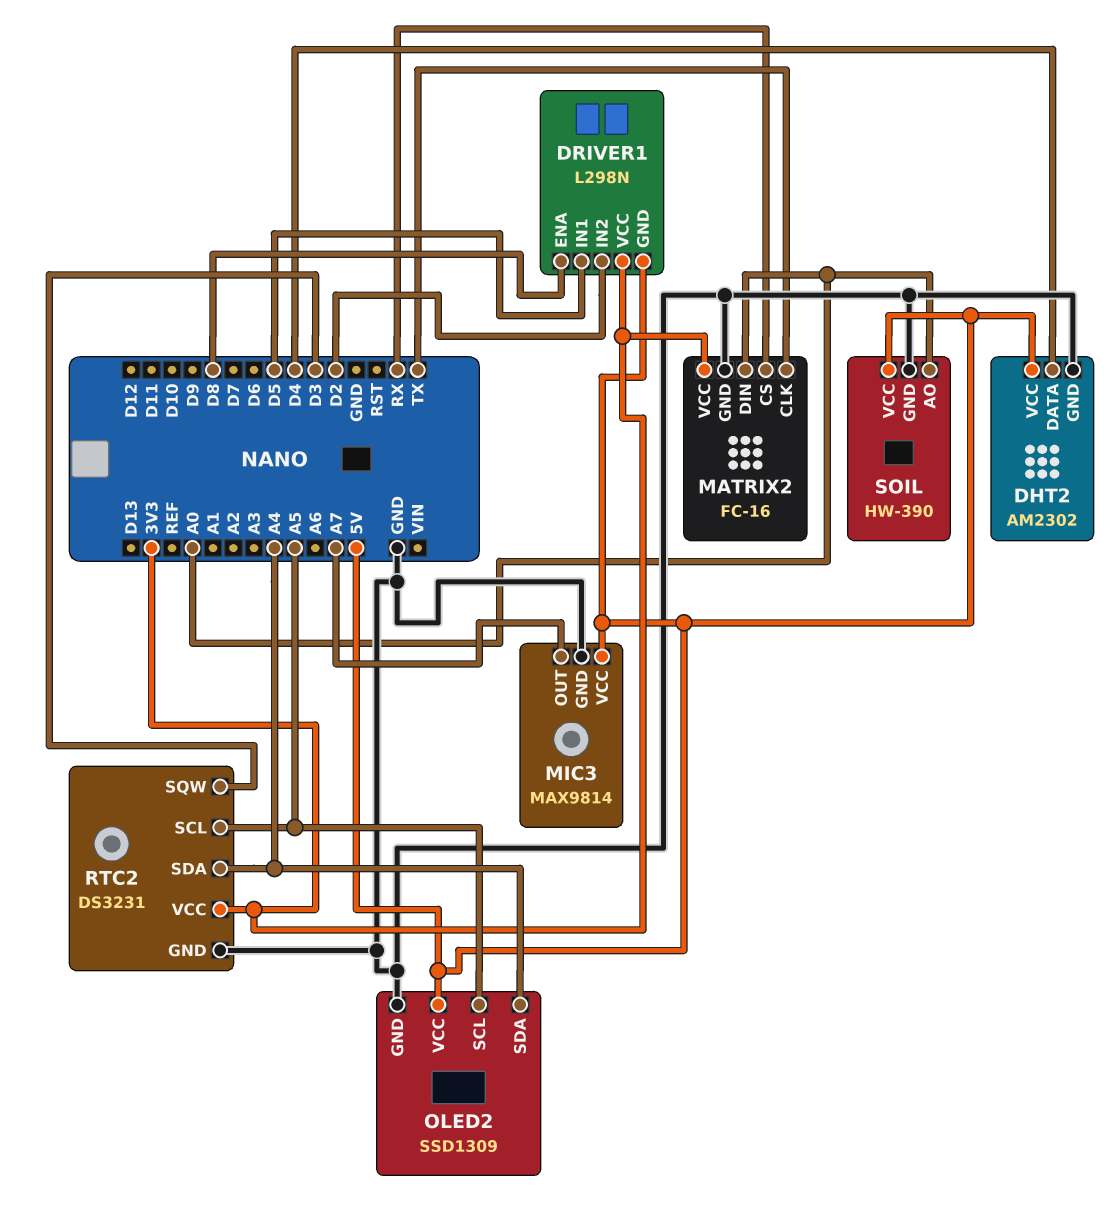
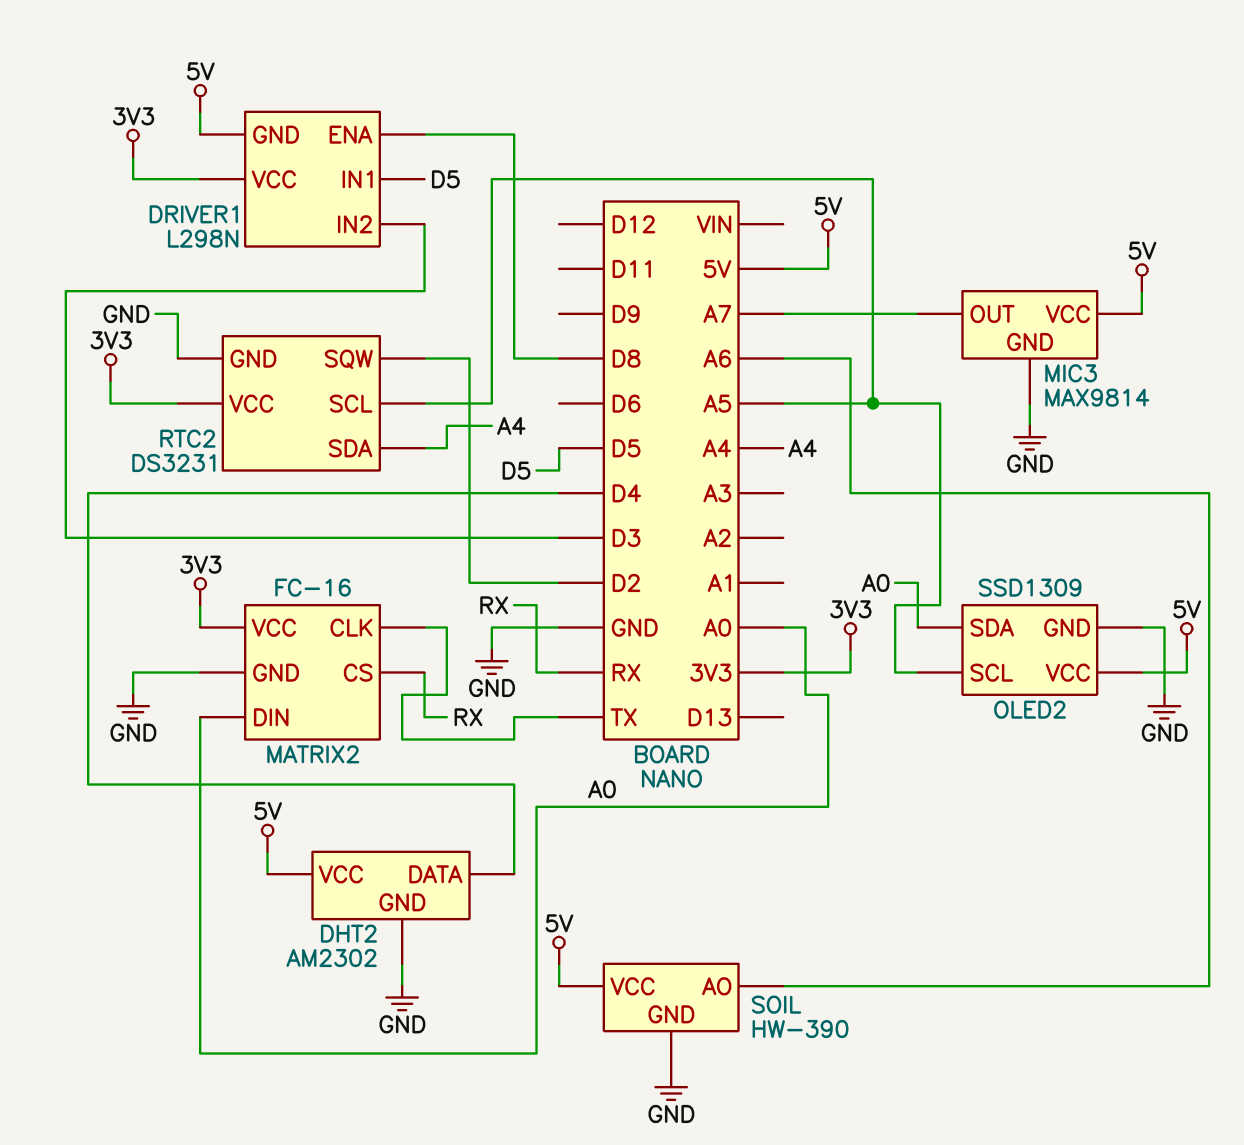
DRIVER1 pin IN2: D2 -> D3
OLED2 pin SDA: A4 -> A0
RTC2 pin SQW: D3 -> D2
SOIL pin AO: A0 -> A6

